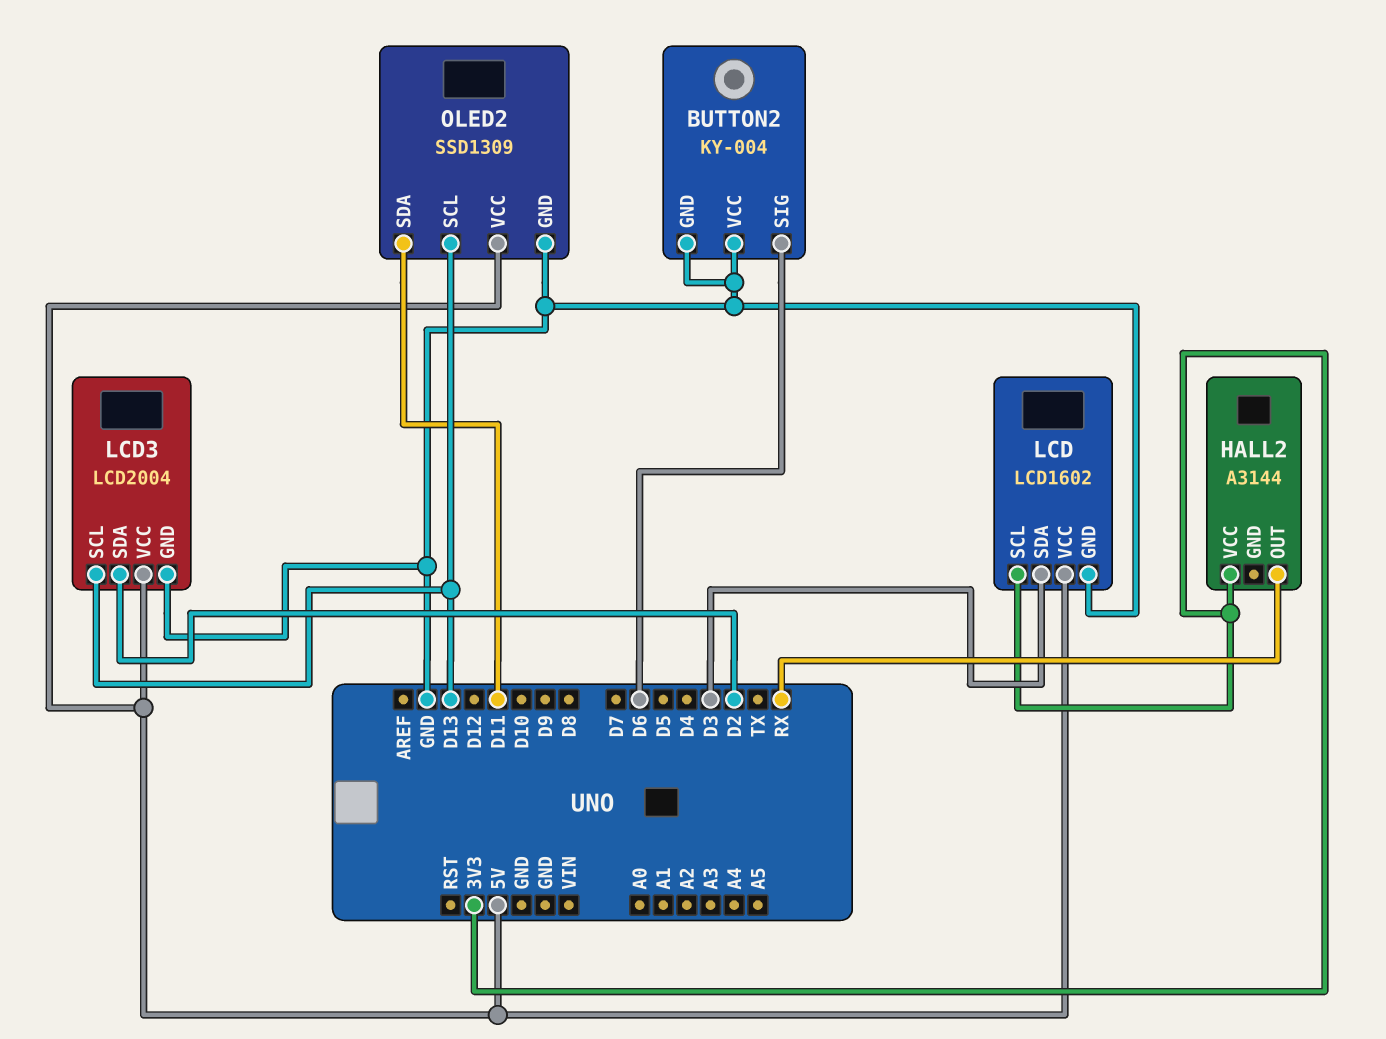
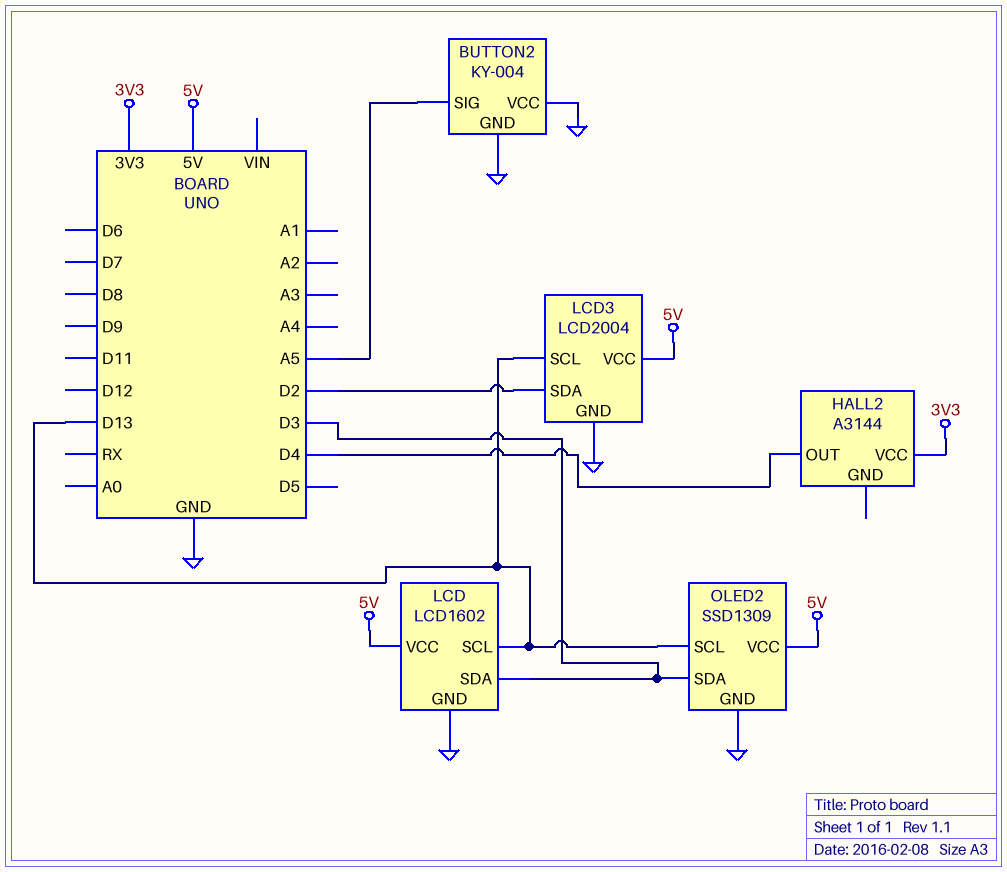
BUTTON2 pin SIG: D6 -> A5
HALL2 pin OUT: RX -> D4
LCD pin SCL: 3V3 -> D13
OLED2 pin SDA: D11 -> D3

